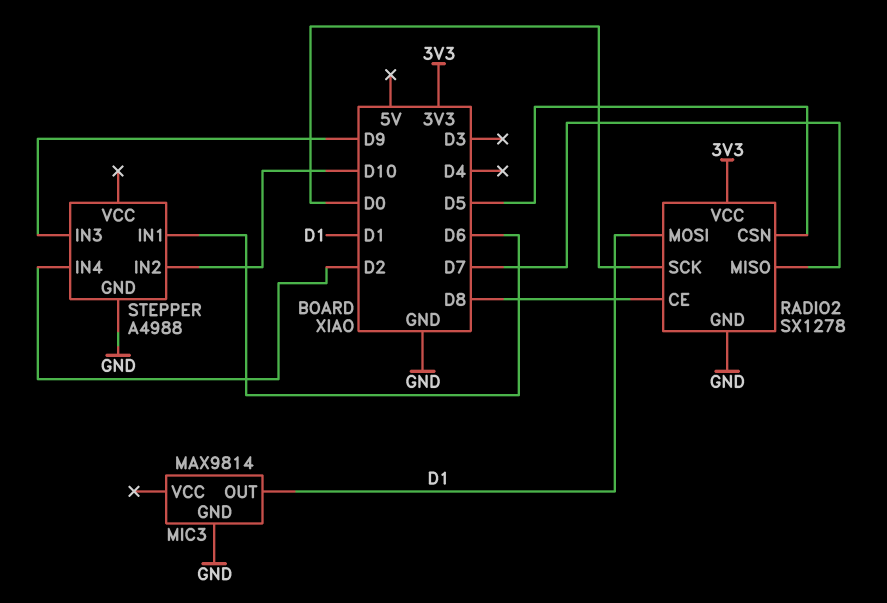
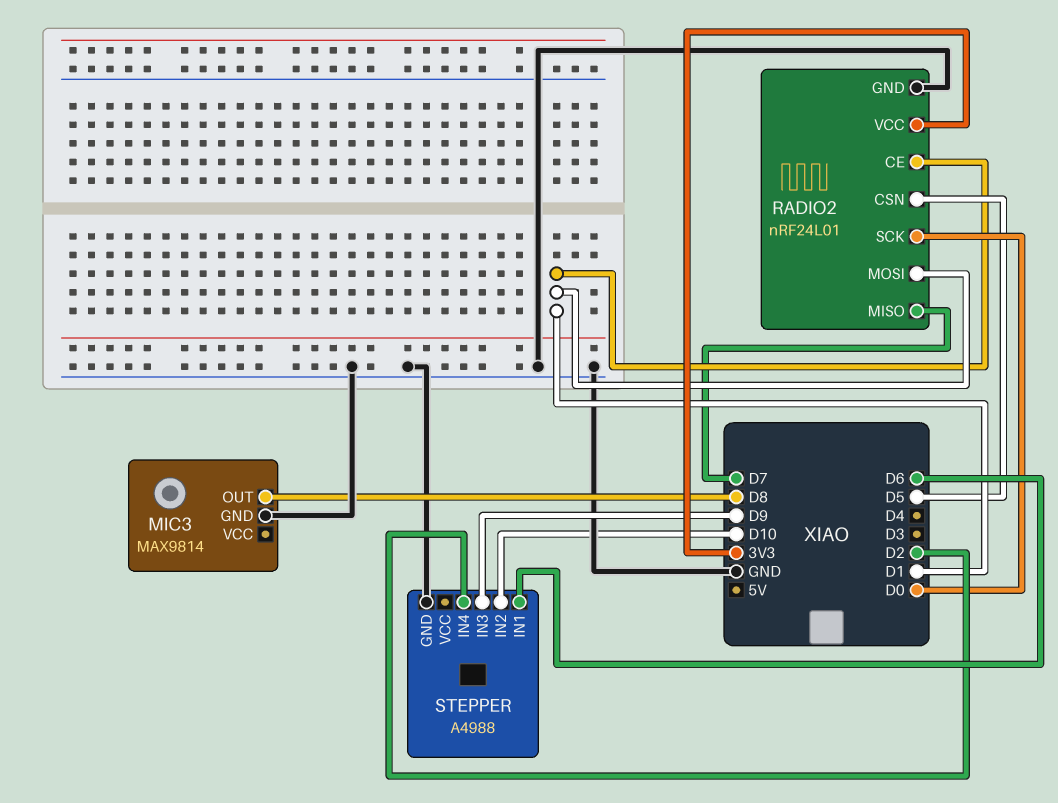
MIC3 pin OUT: D1 -> D8
RADIO2: SX1278 -> nRF24L01
RADIO2 pin CE: D8 -> D1

